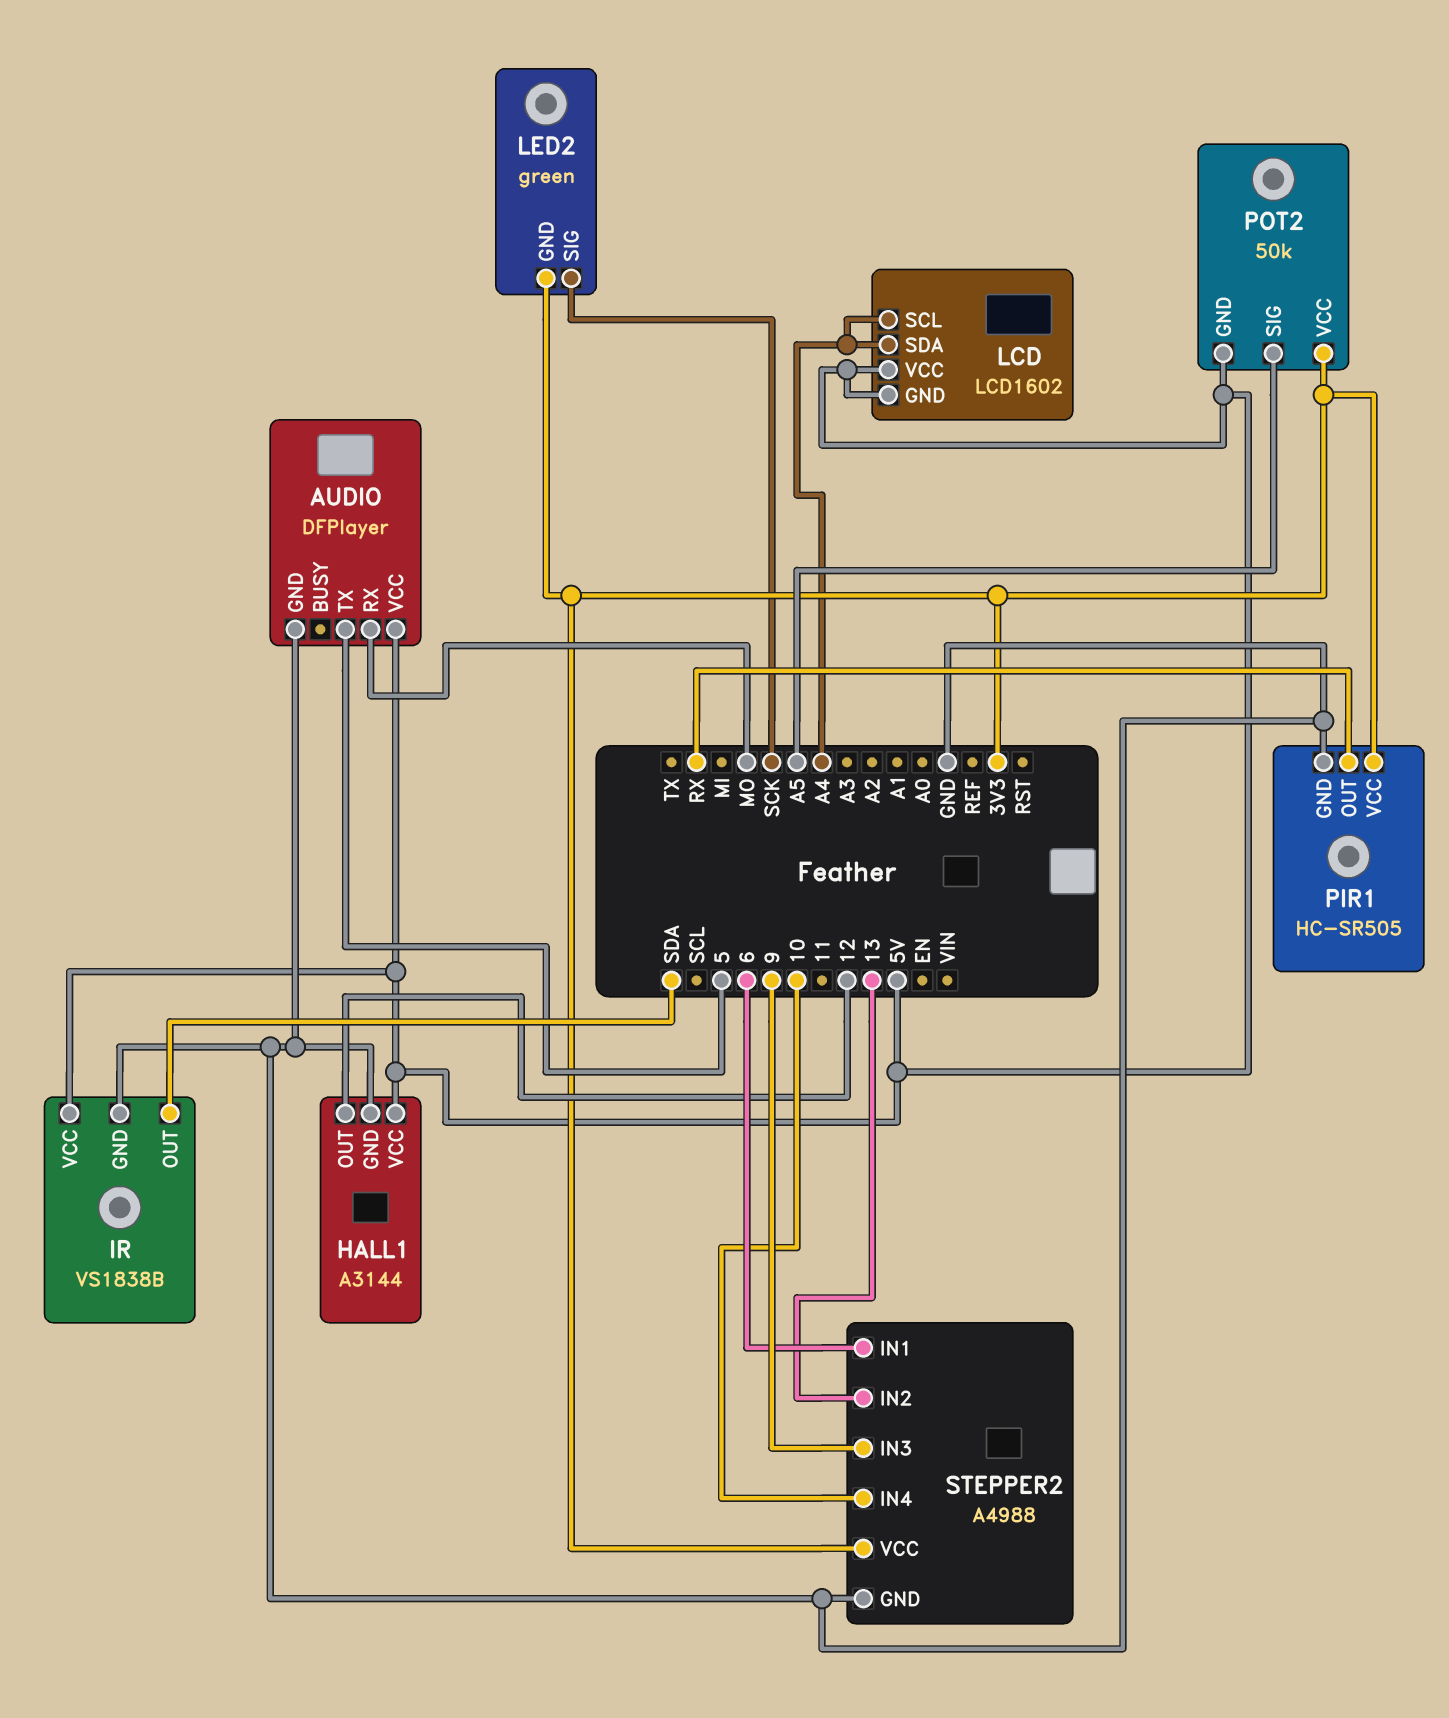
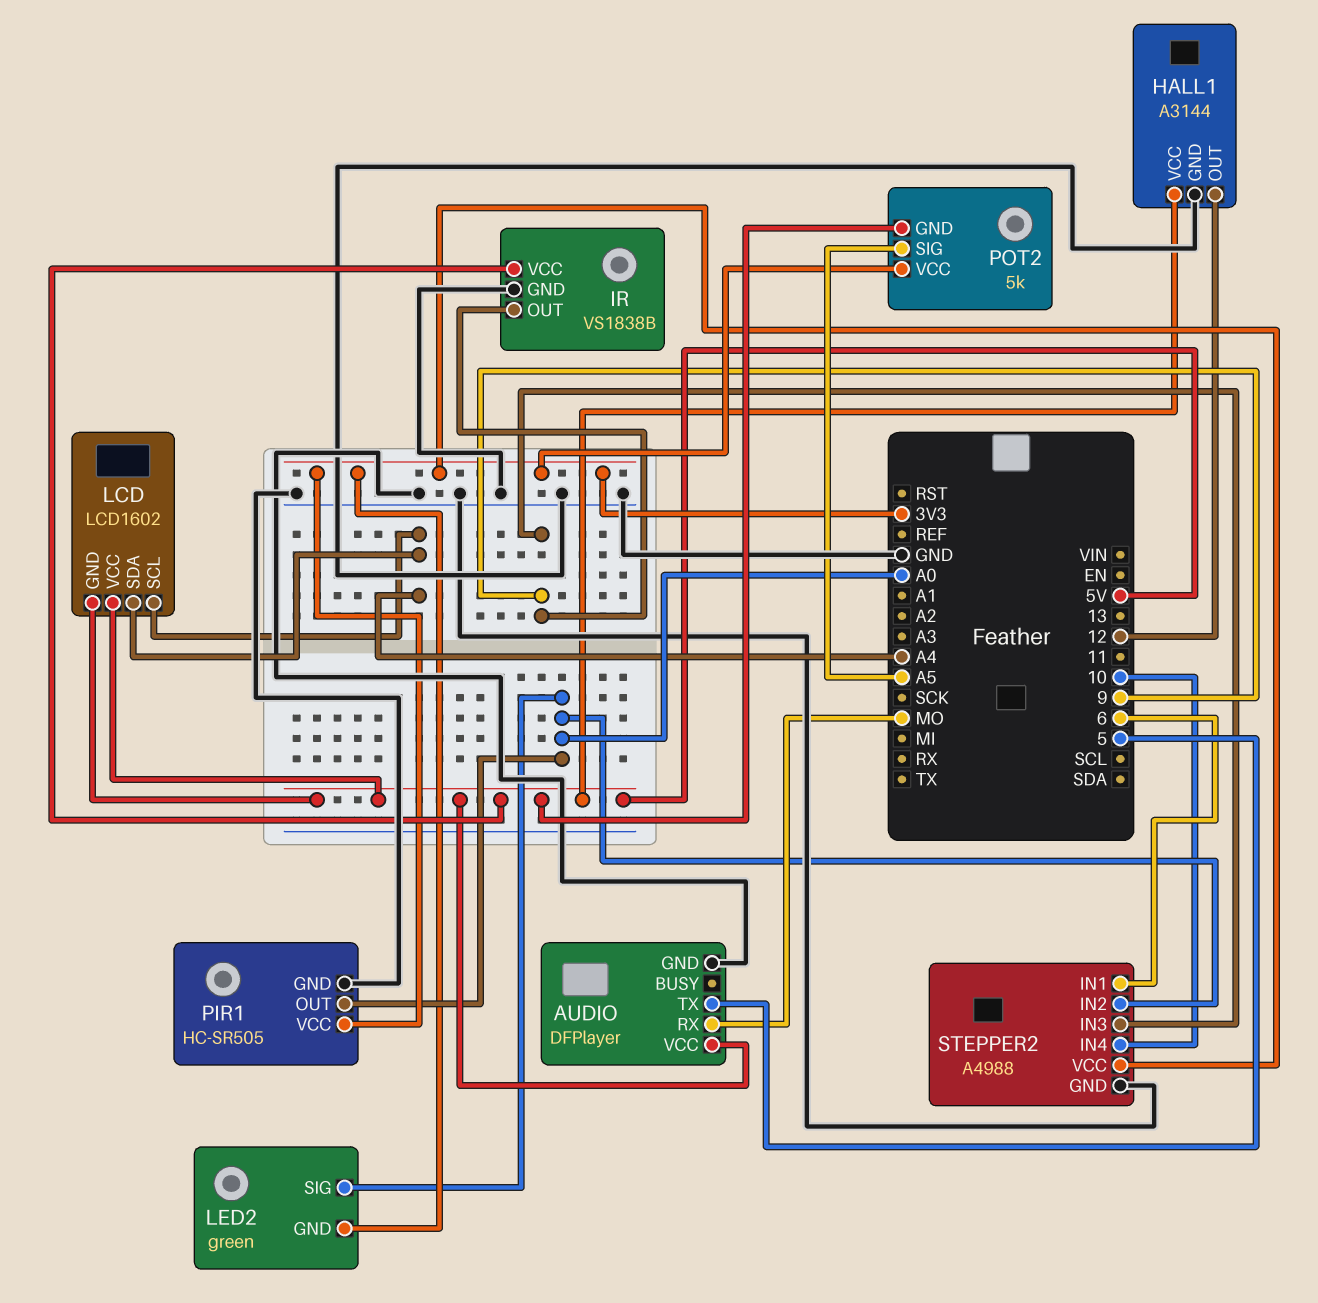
IR pin OUT: SDA -> 9
LED2 pin SIG: SCK -> A0
PIR1 pin OUT: RX -> A0
POT2: 50k -> 5k
STEPPER2 pin IN2: 13 -> A0

